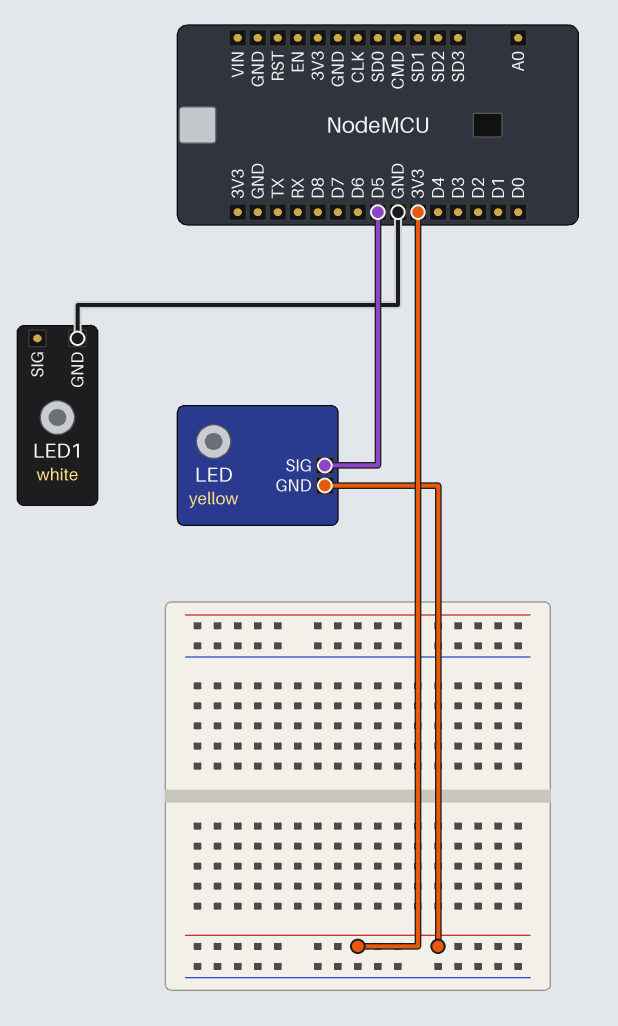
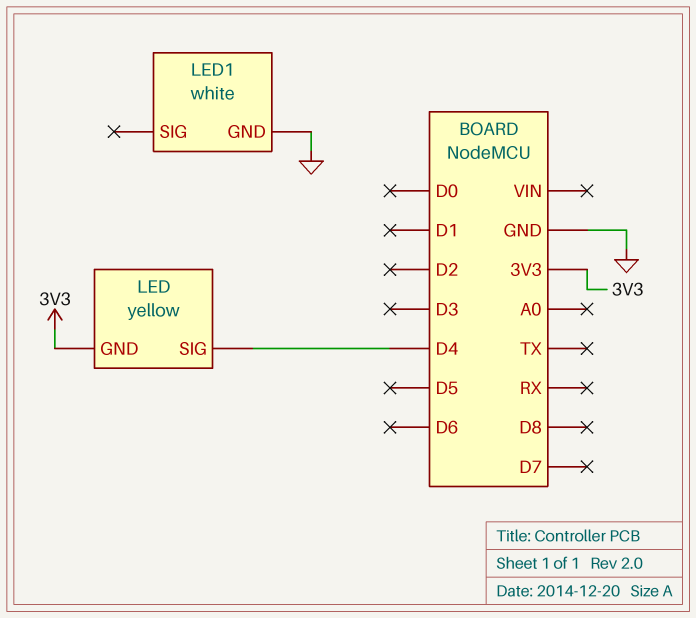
LED pin SIG: D5 -> D4

